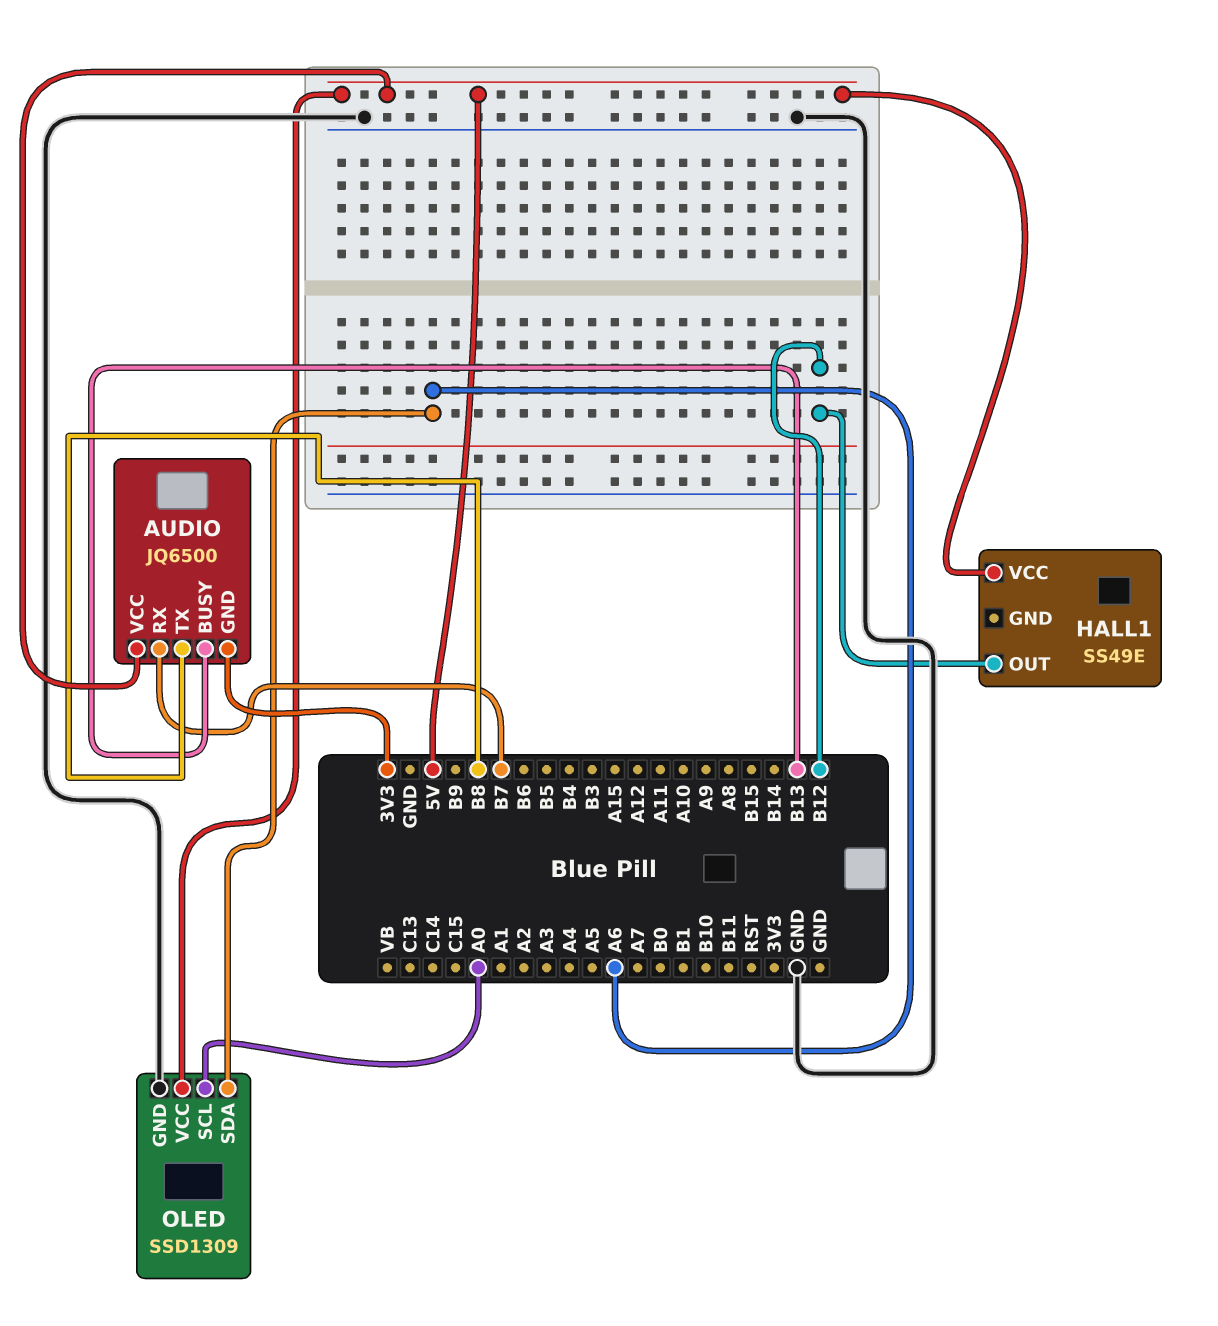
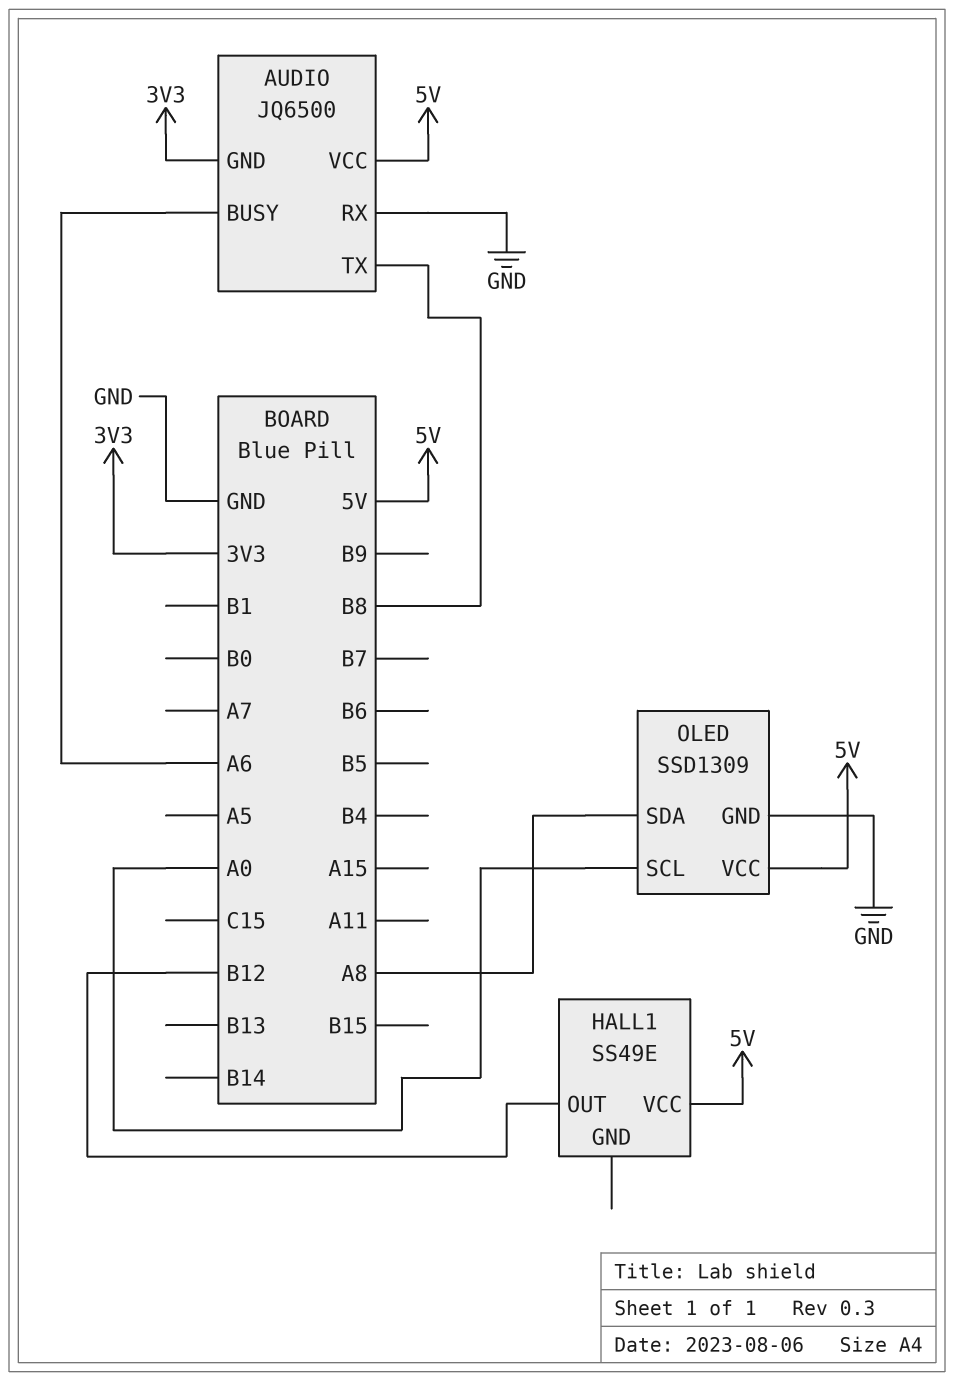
AUDIO pin BUSY: B13 -> A6
AUDIO pin RX: B7 -> GND
OLED pin SDA: A6 -> A8

